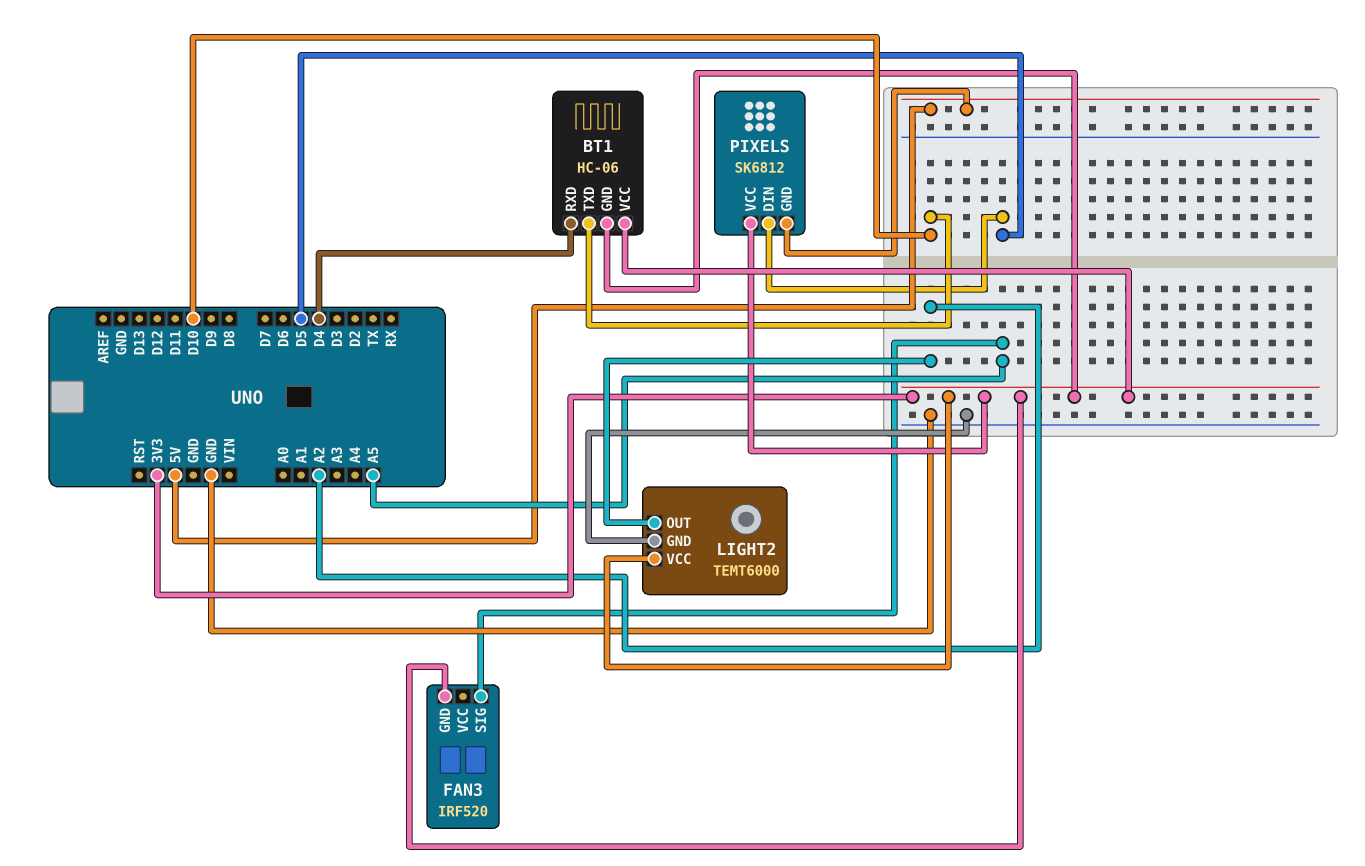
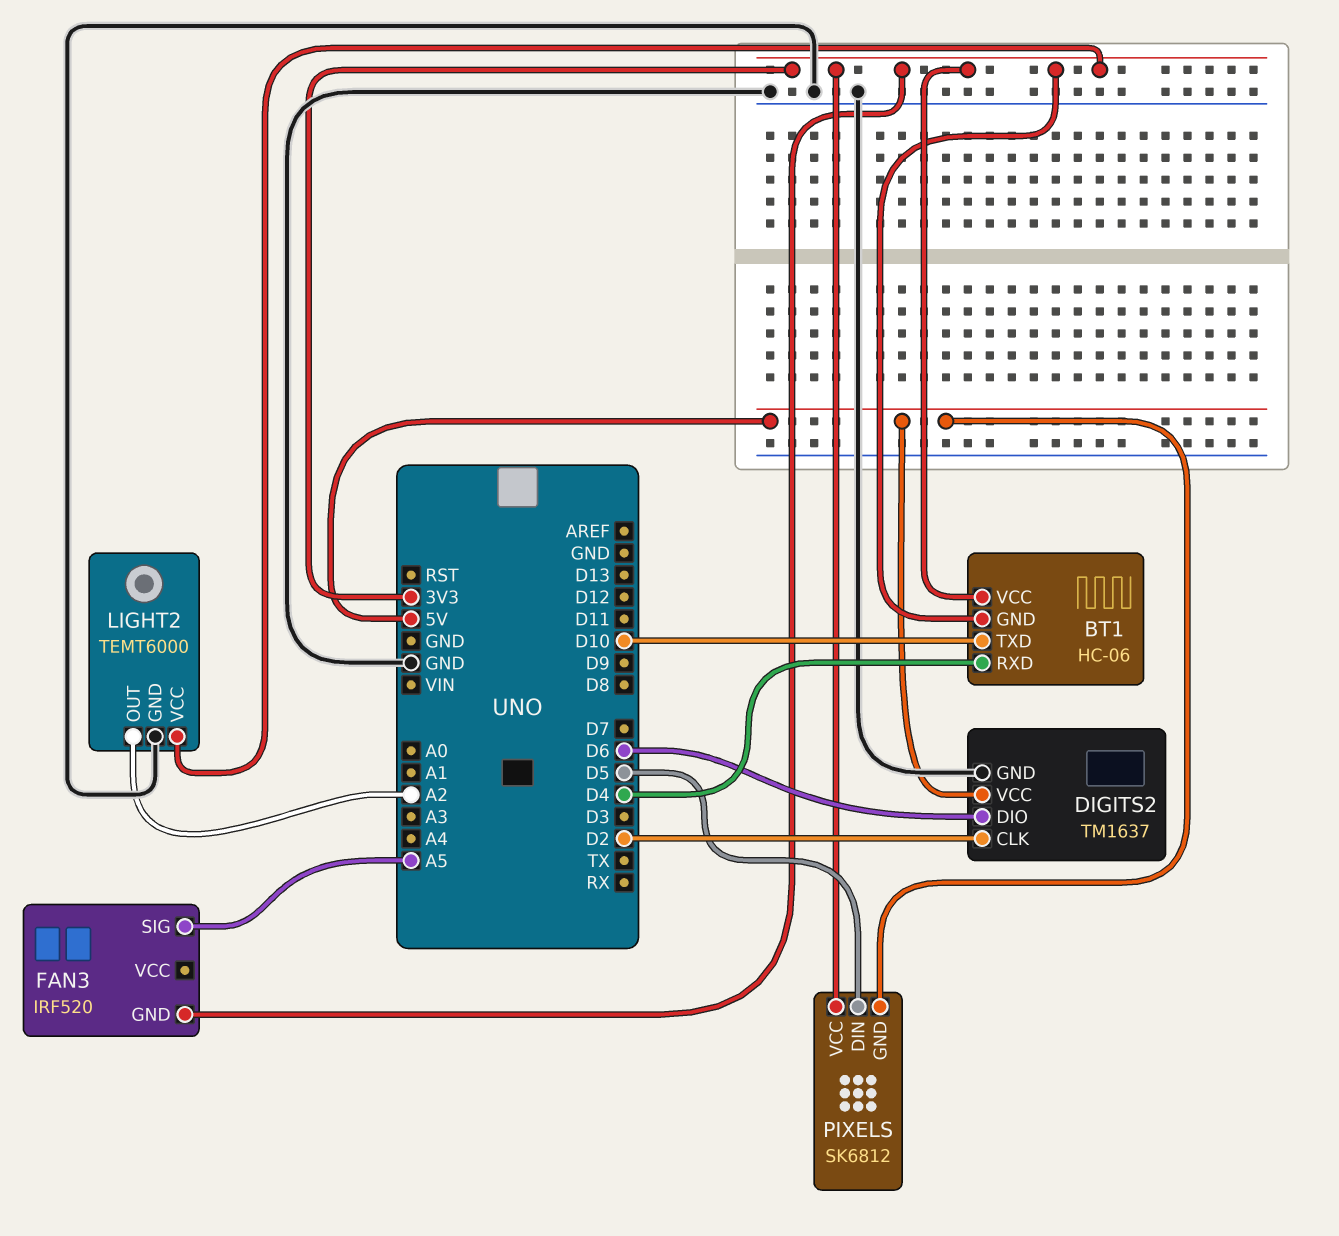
DIGITS2: none -> TM1637
DIGITS2 pin CLK: none -> D2
DIGITS2 pin DIO: none -> D6
DIGITS2 pin GND: none -> GND
DIGITS2 pin VCC: none -> 5V

